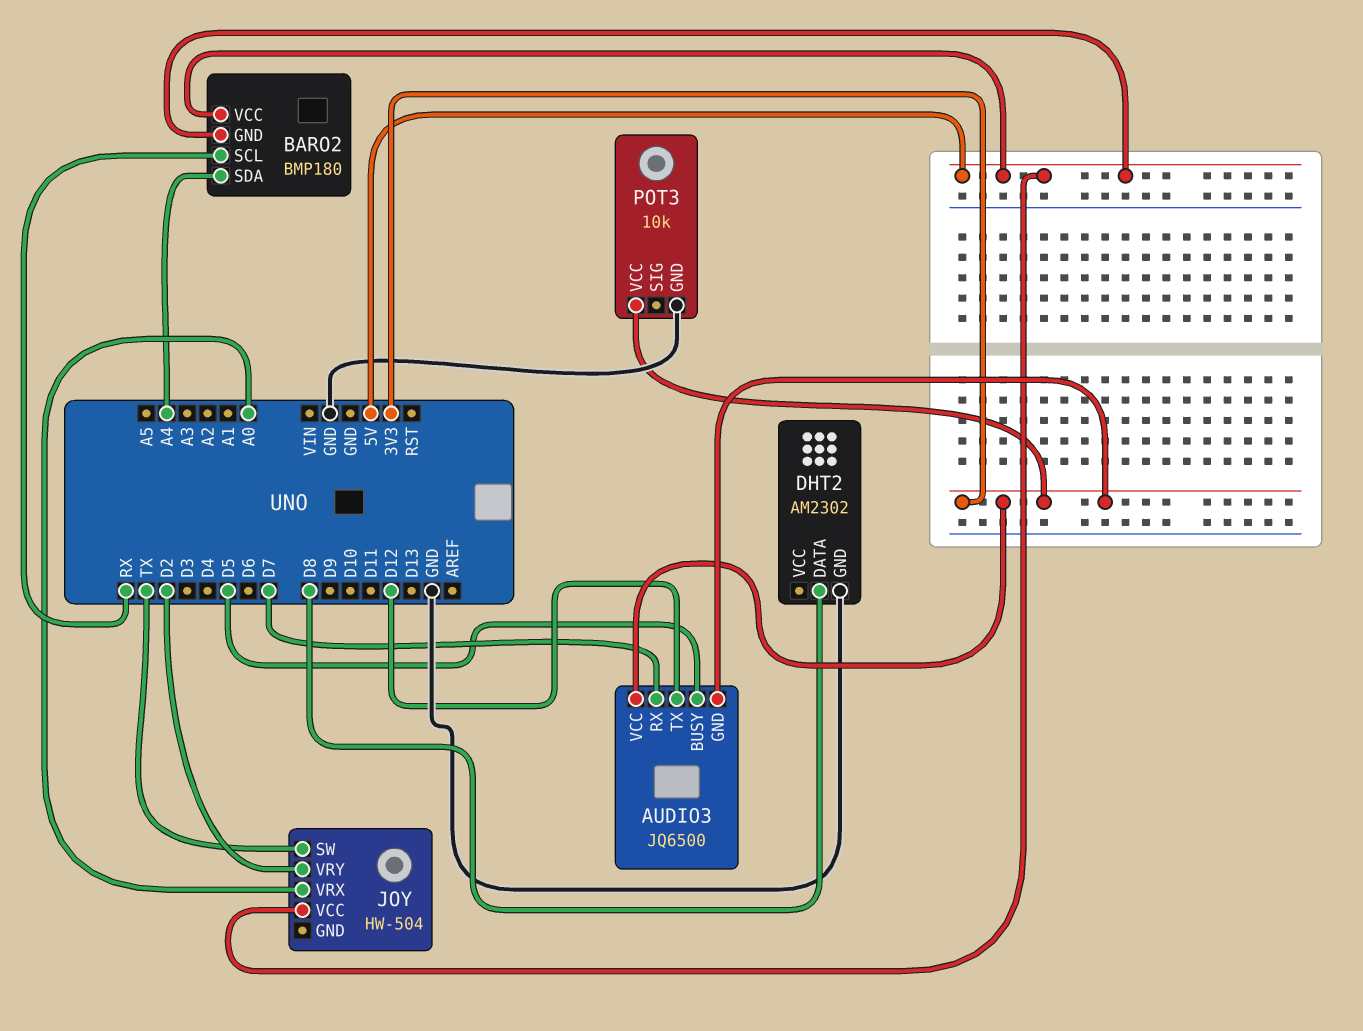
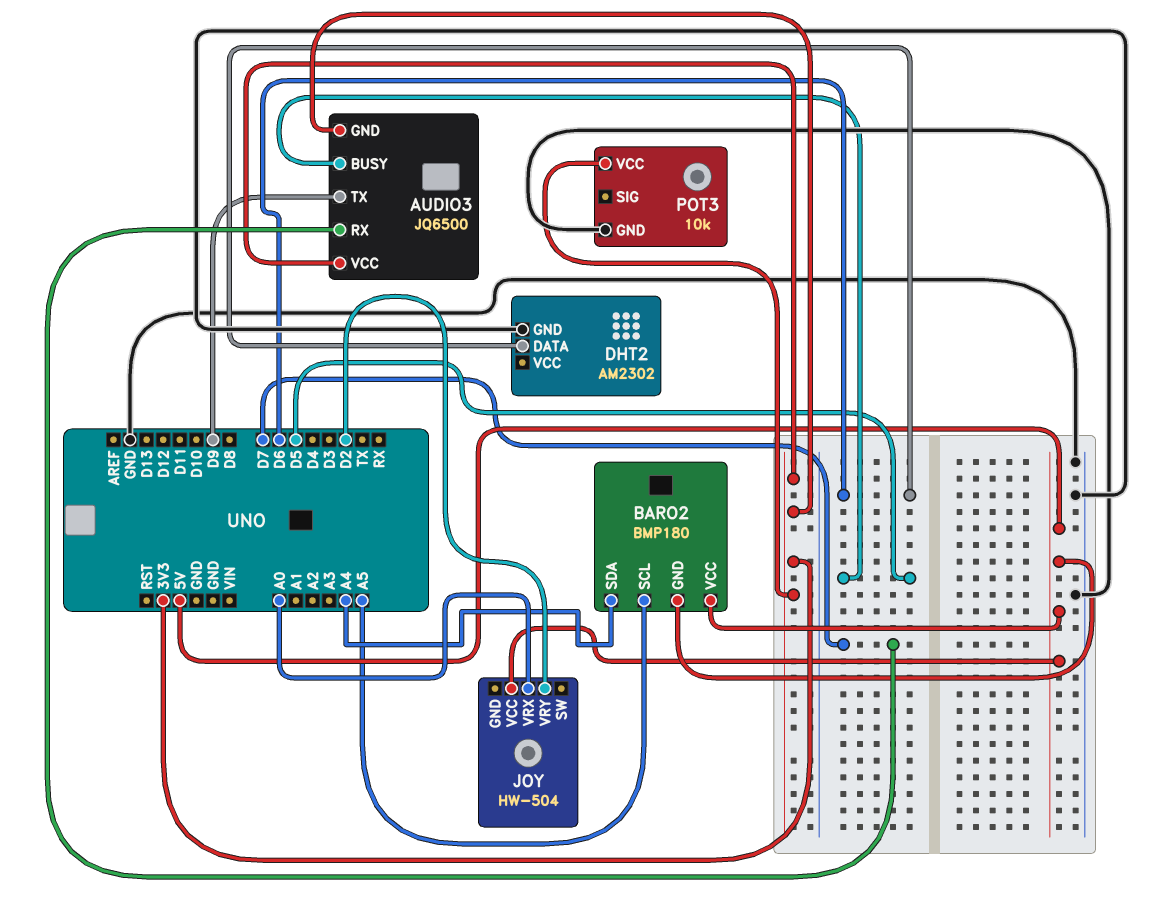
AUDIO3 pin TX: D12 -> D9
BARO2 pin SCL: RX -> A5
DHT2 pin DATA: D8 -> D6
JOY pin SW: TX -> none

